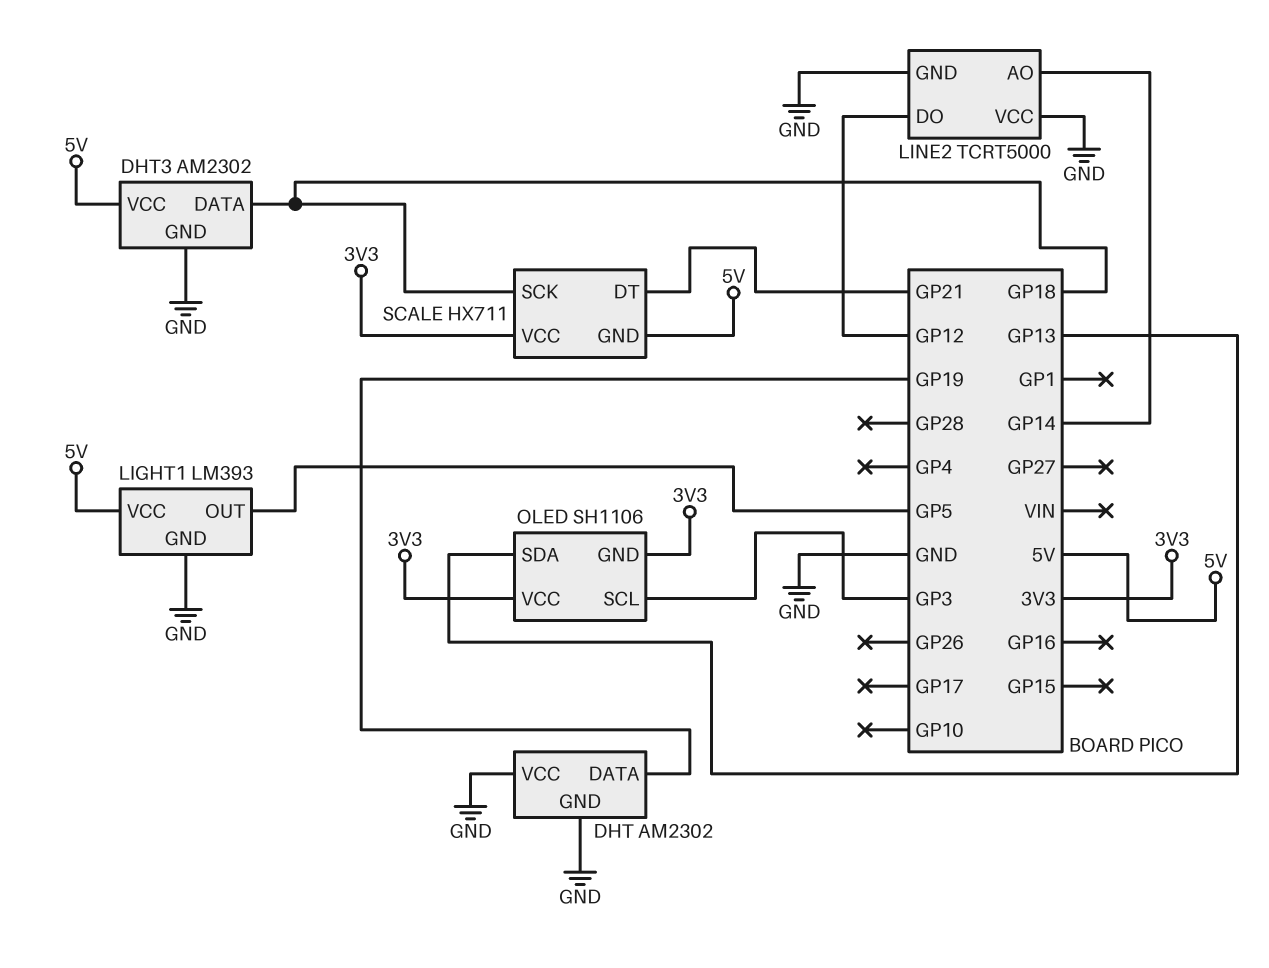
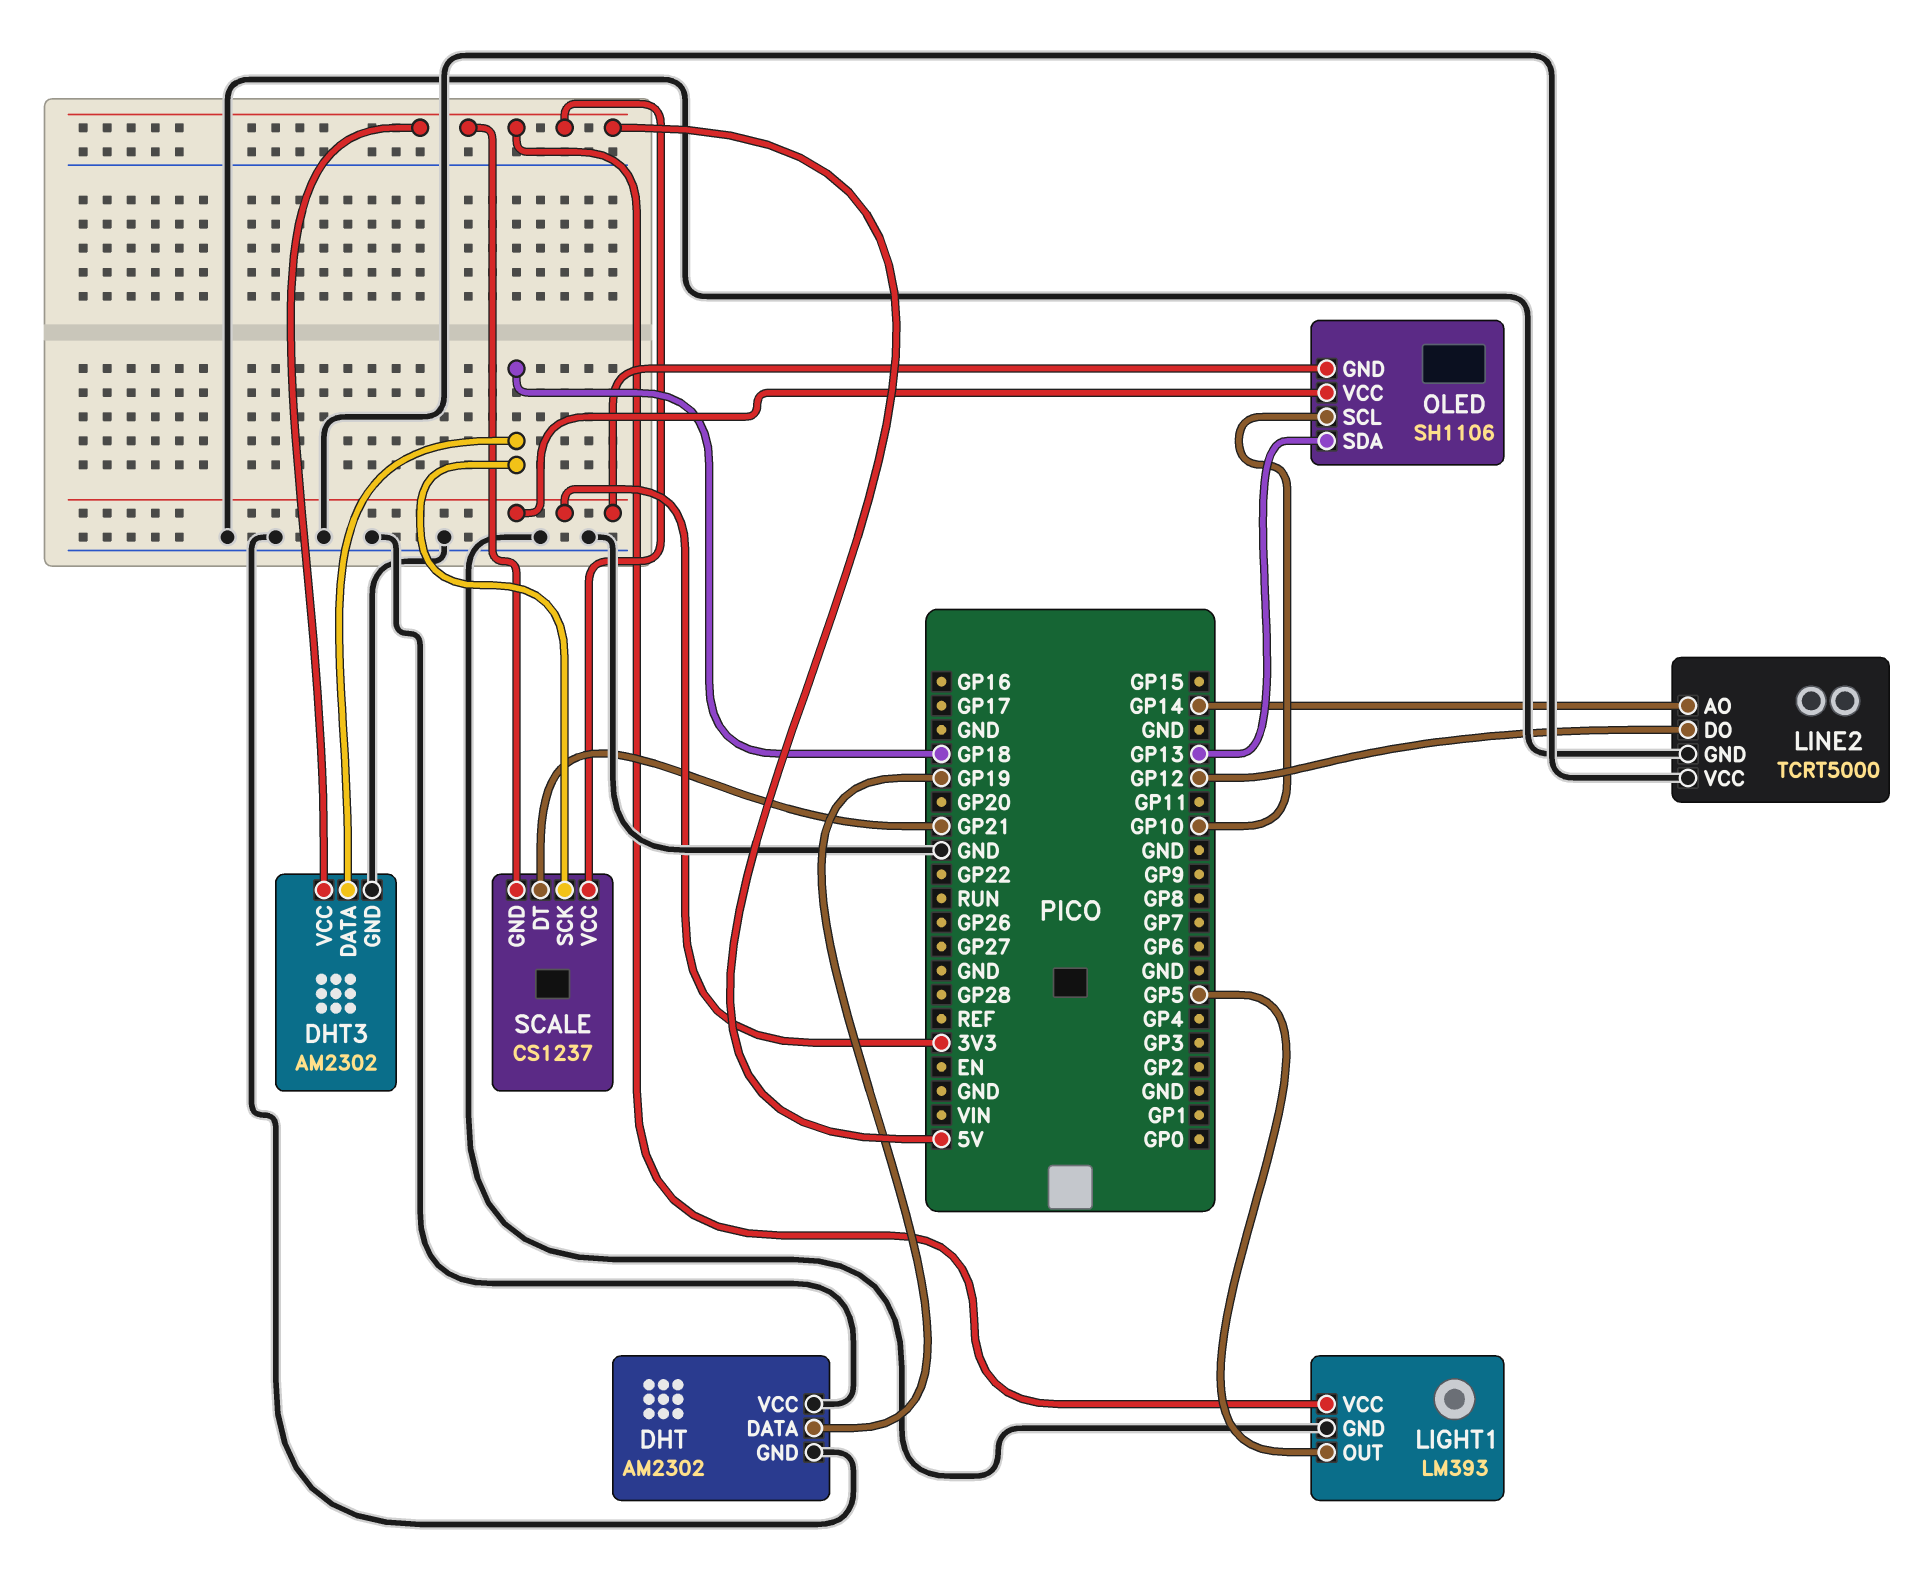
OLED pin SCL: GP3 -> GP10
SCALE: HX711 -> CS1237
SCALE pin VCC: 3V3 -> 5V

